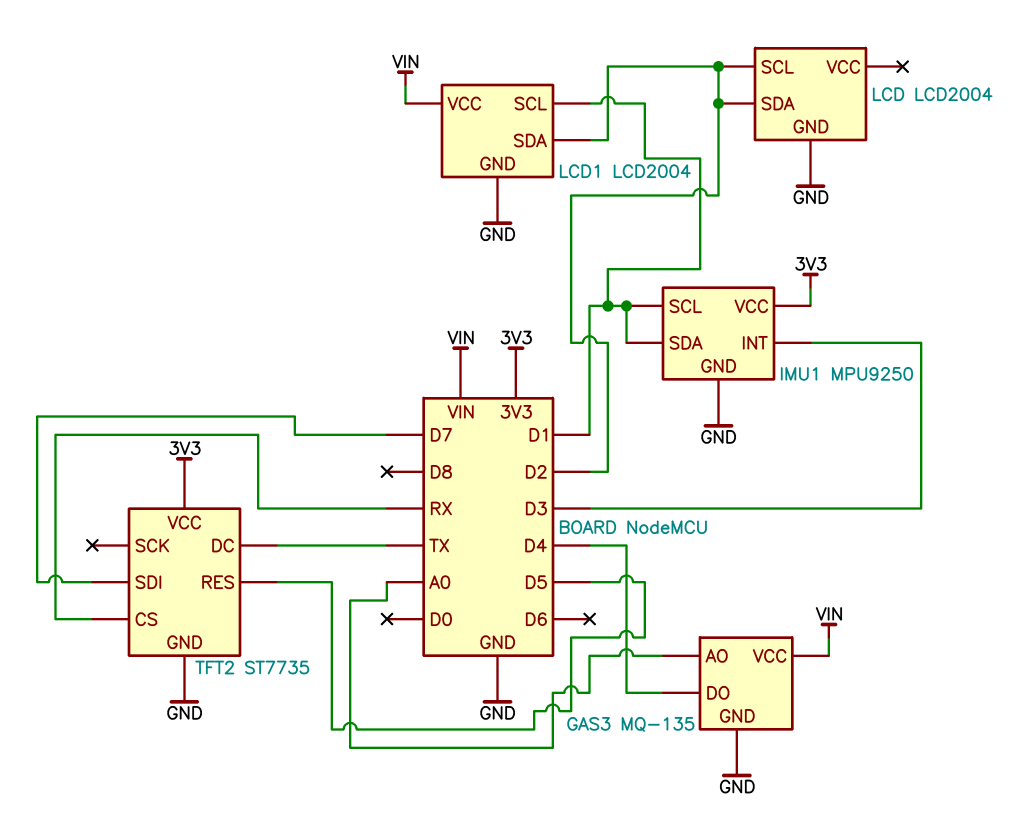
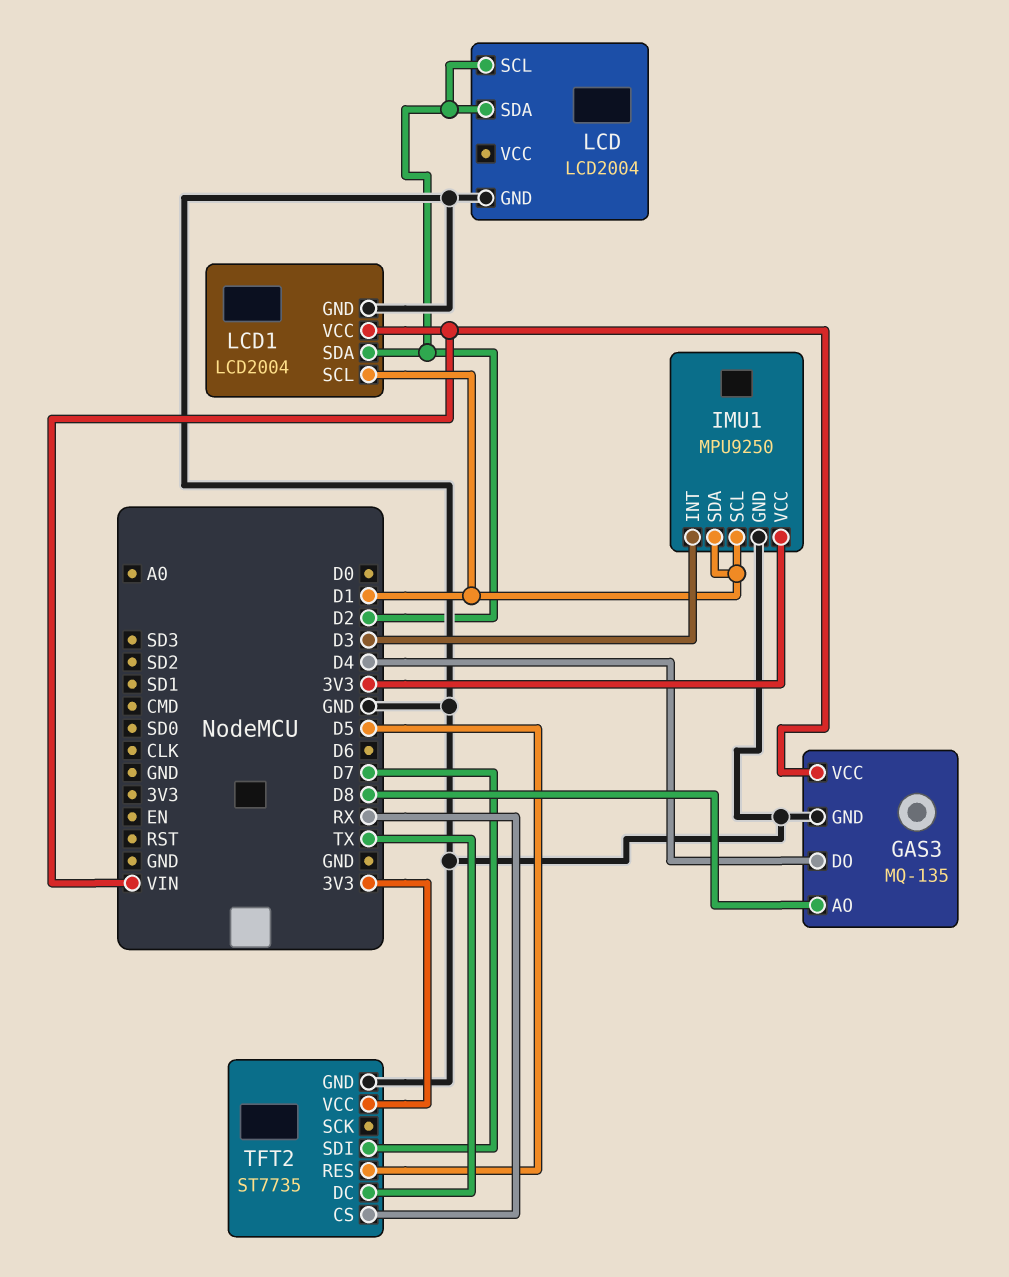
GAS3 pin AO: A0 -> D8

